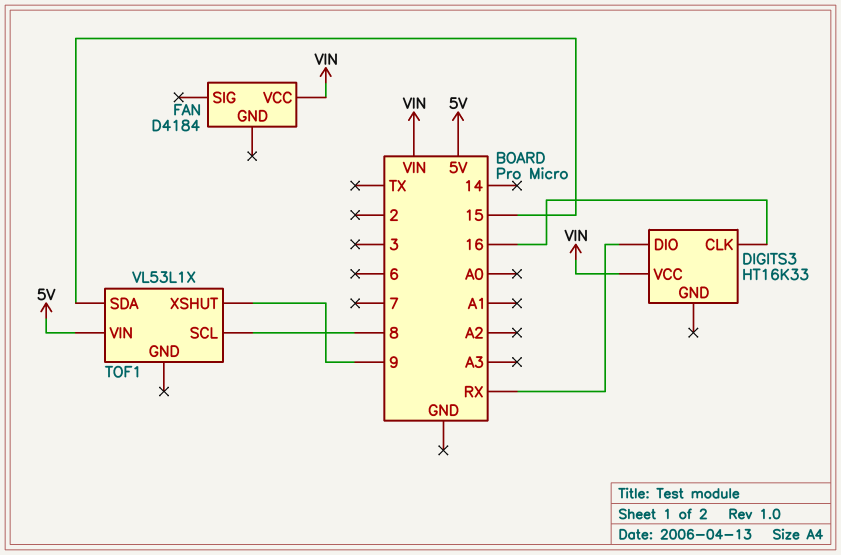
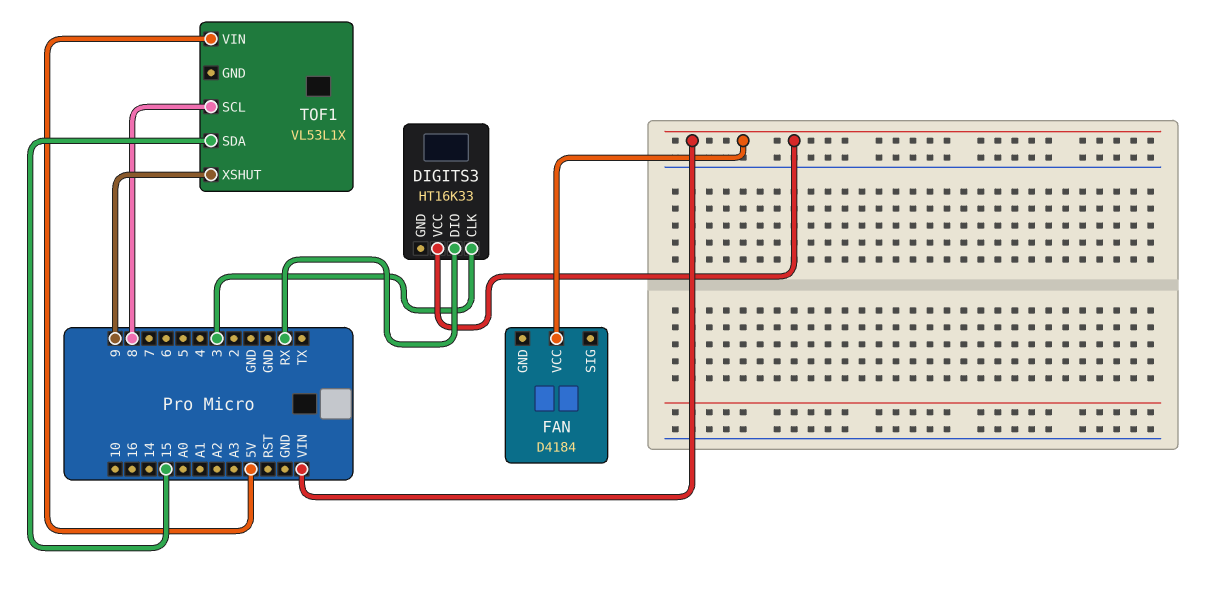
DIGITS3 pin CLK: 16 -> 3

